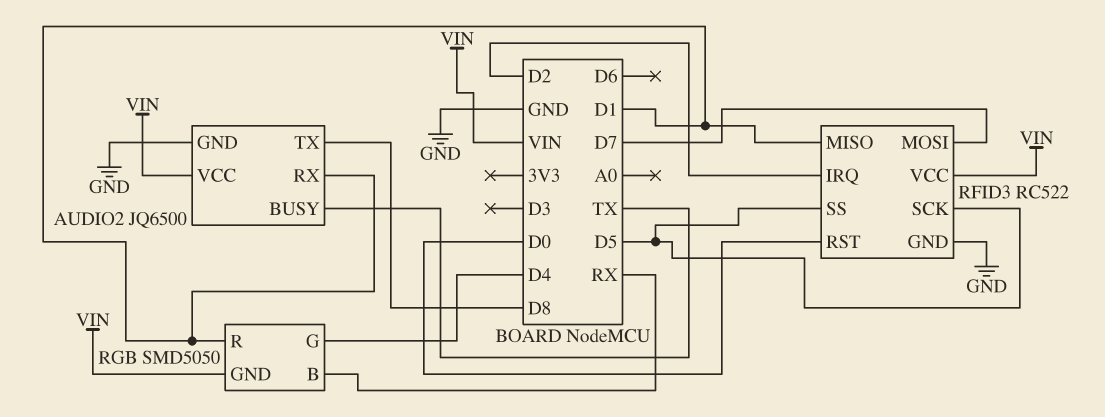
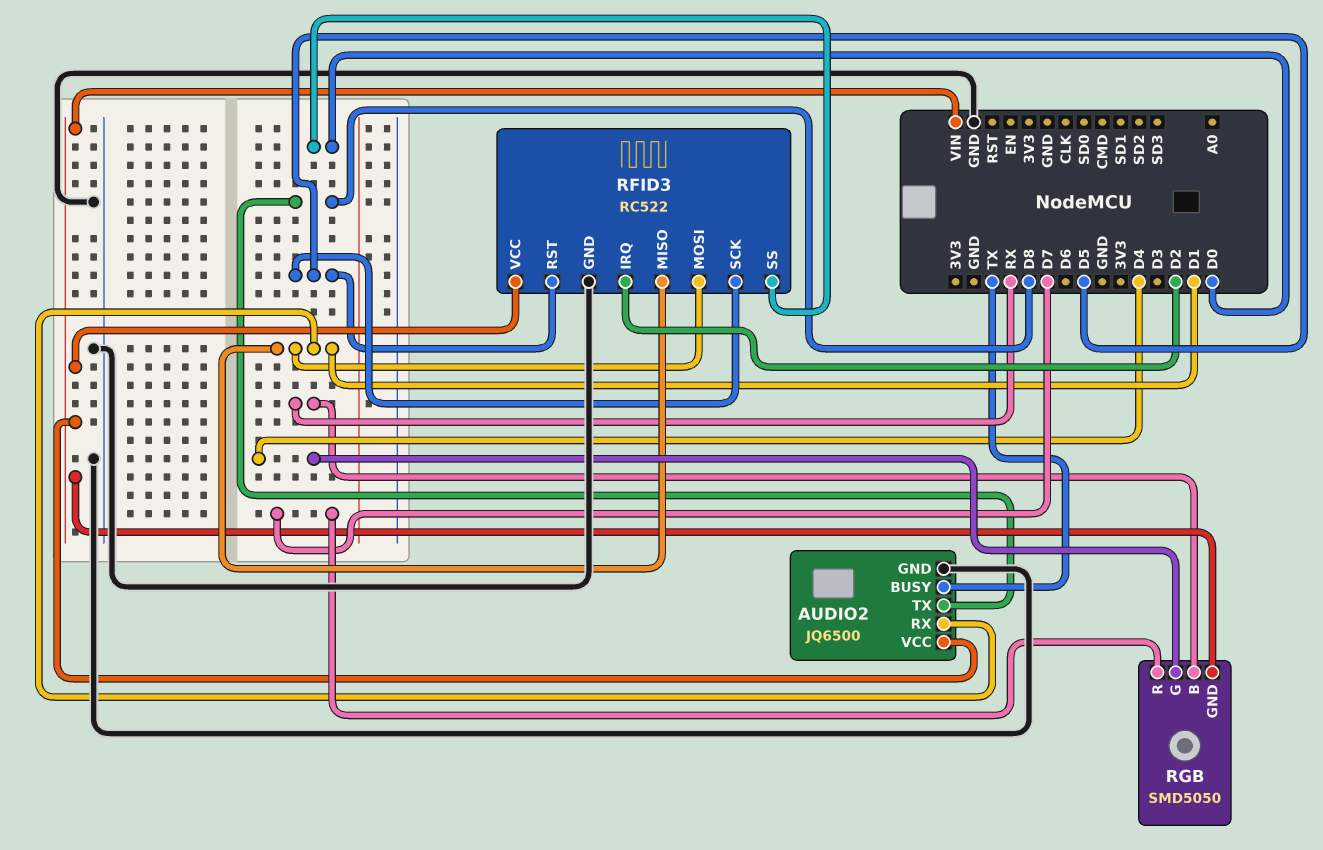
RFID3 pin MOSI: D7 -> D1
RFID3 pin RST: D0 -> D5
RFID3 pin SS: D5 -> D0
RGB pin R: D1 -> D7

